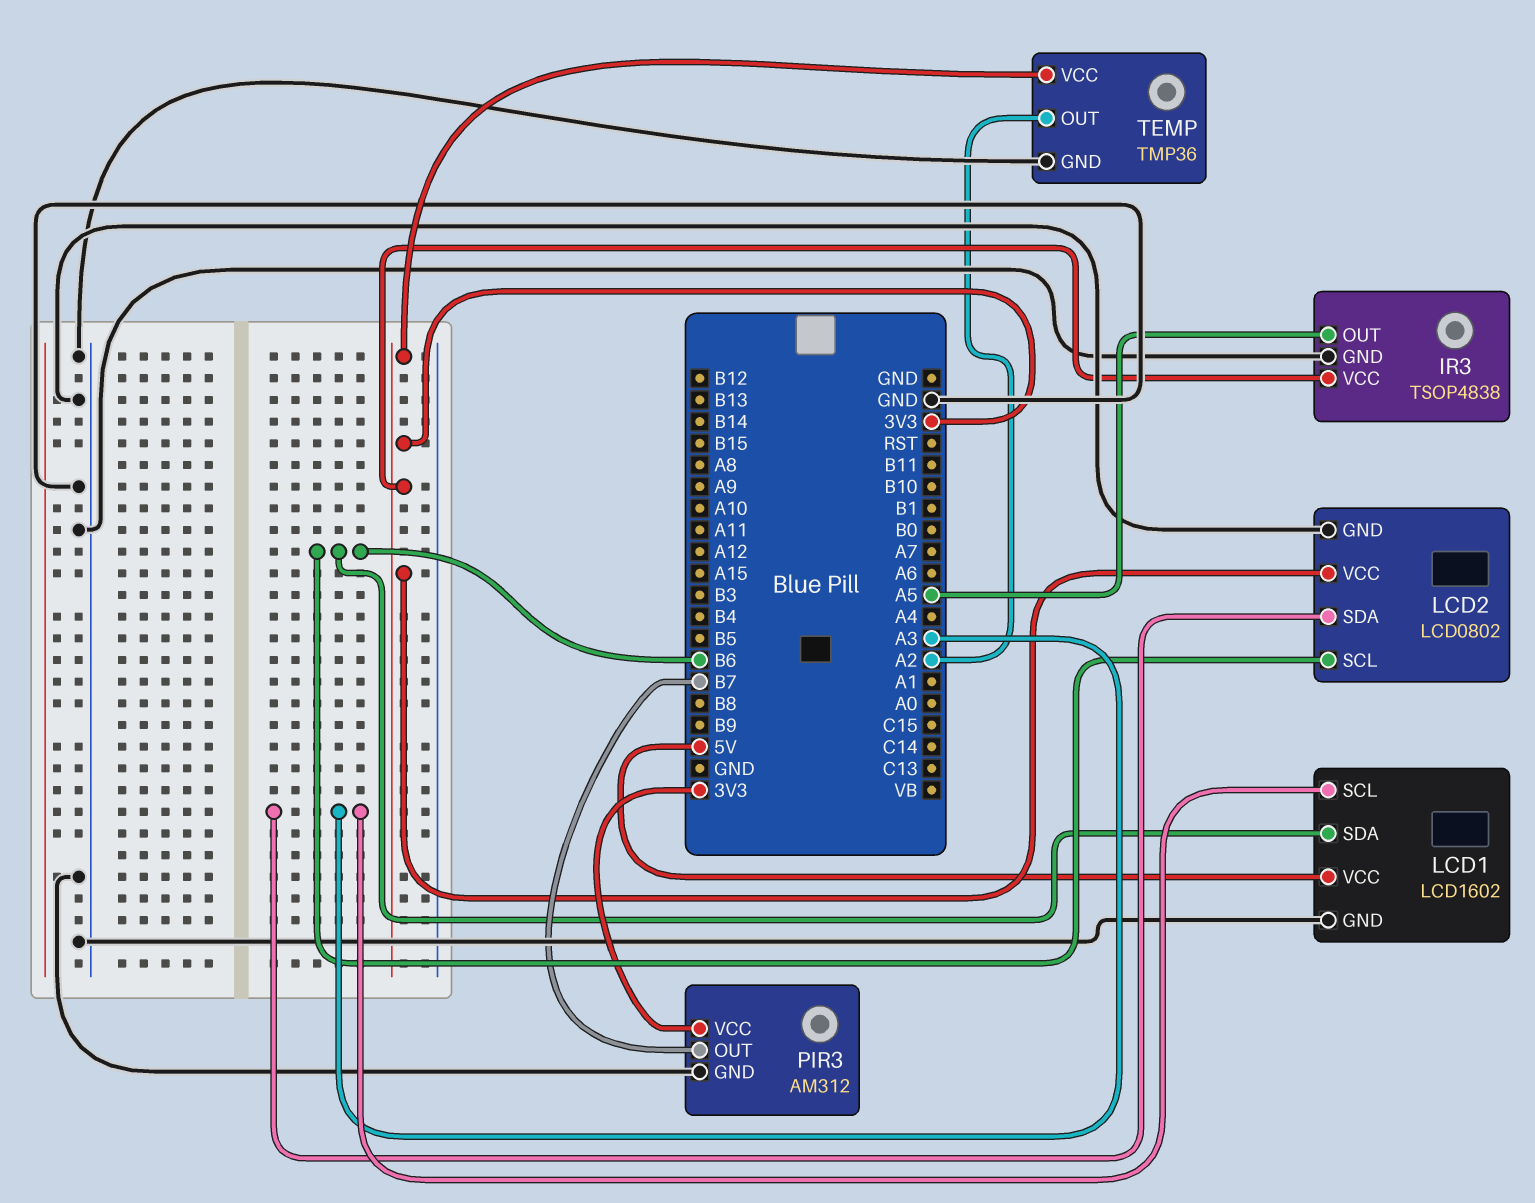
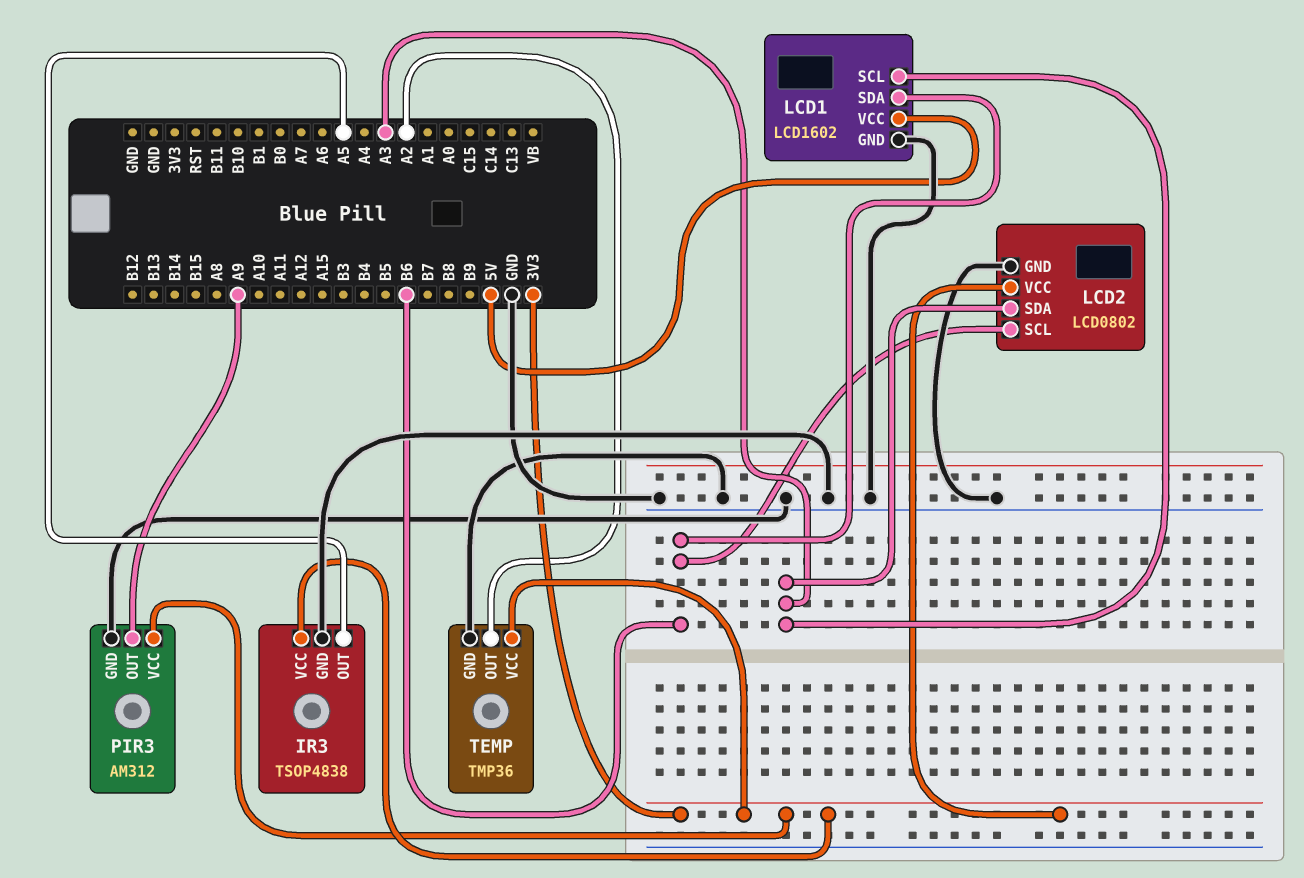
PIR3 pin OUT: B7 -> A9

